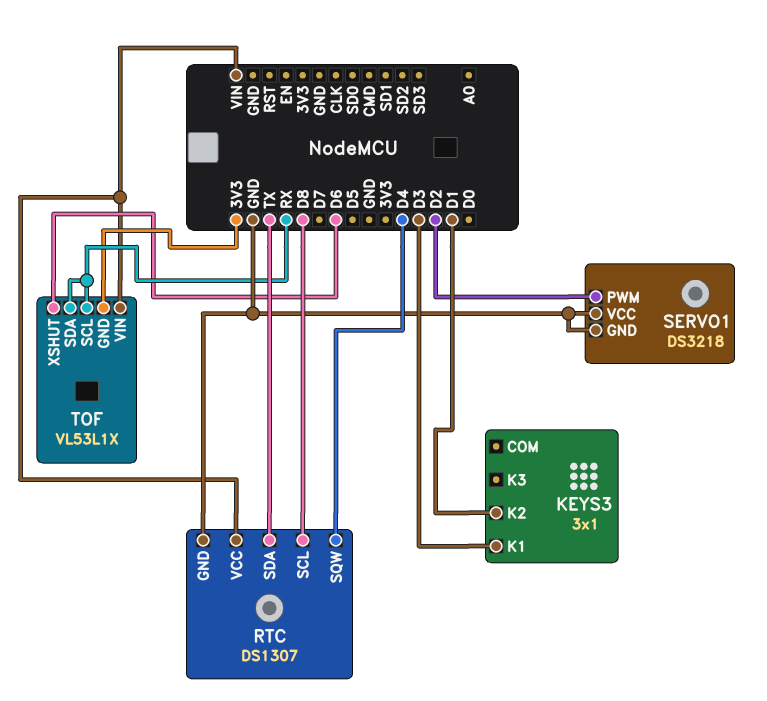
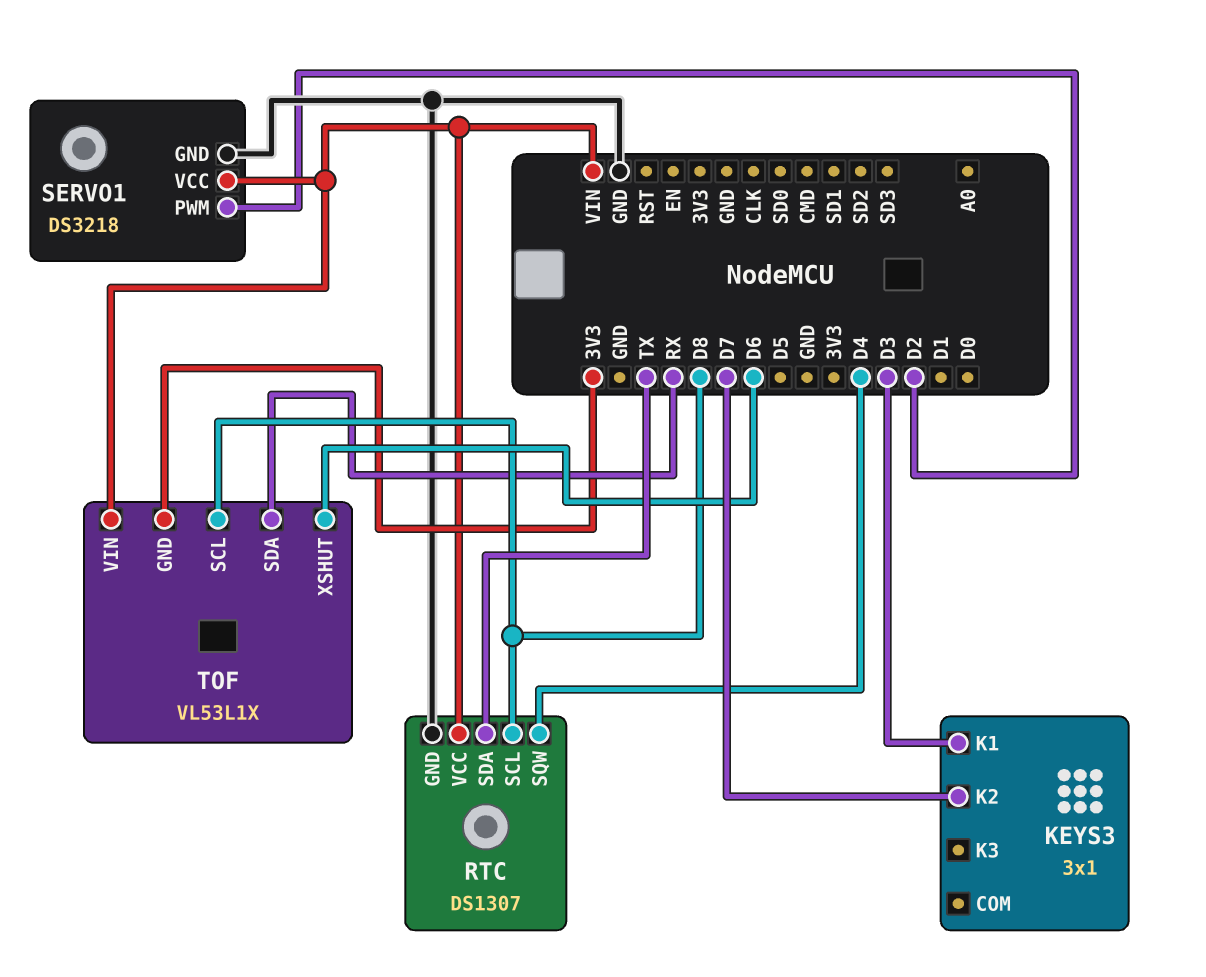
KEYS3 pin K2: D1 -> D7
SERVO1 pin VCC: GND -> VIN
TOF pin SCL: RX -> D8

